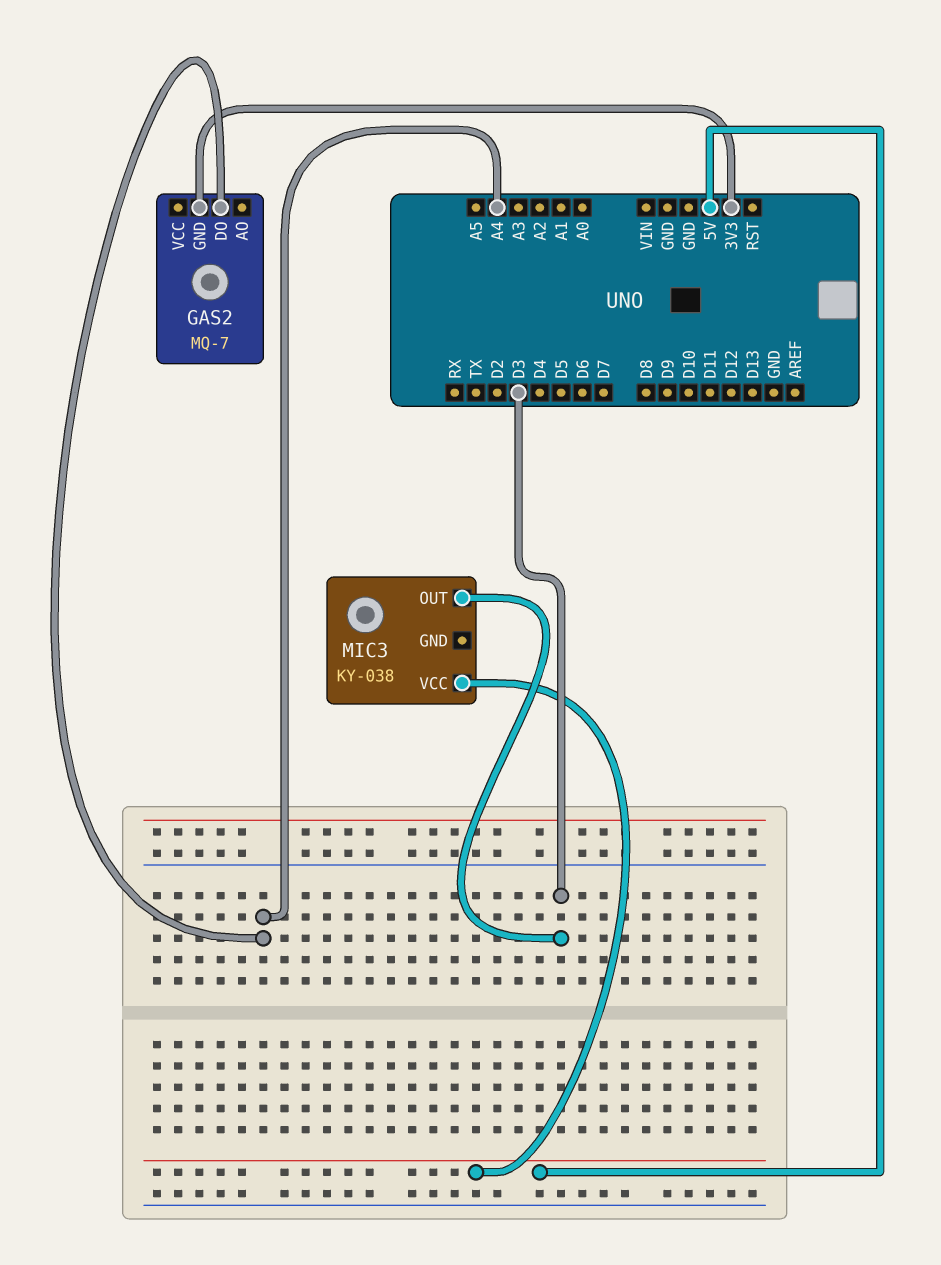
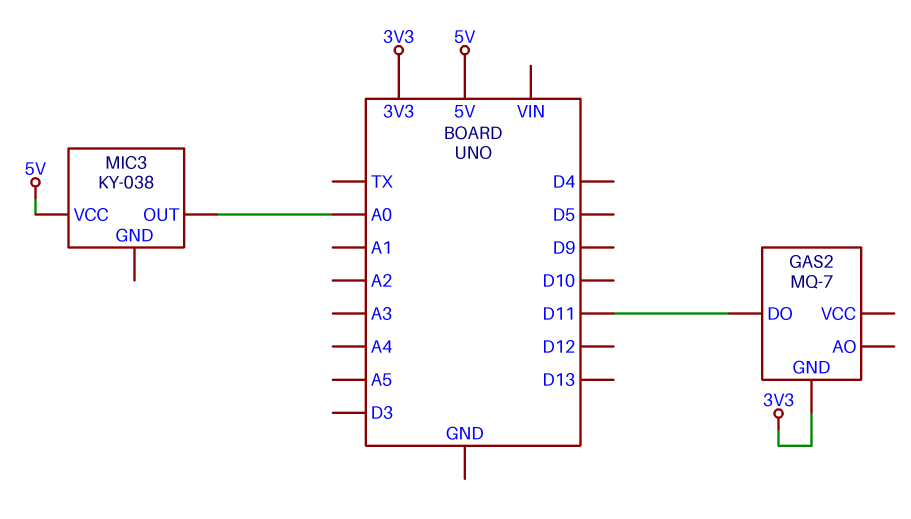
GAS2 pin DO: A4 -> D11
MIC3 pin OUT: D3 -> A0

